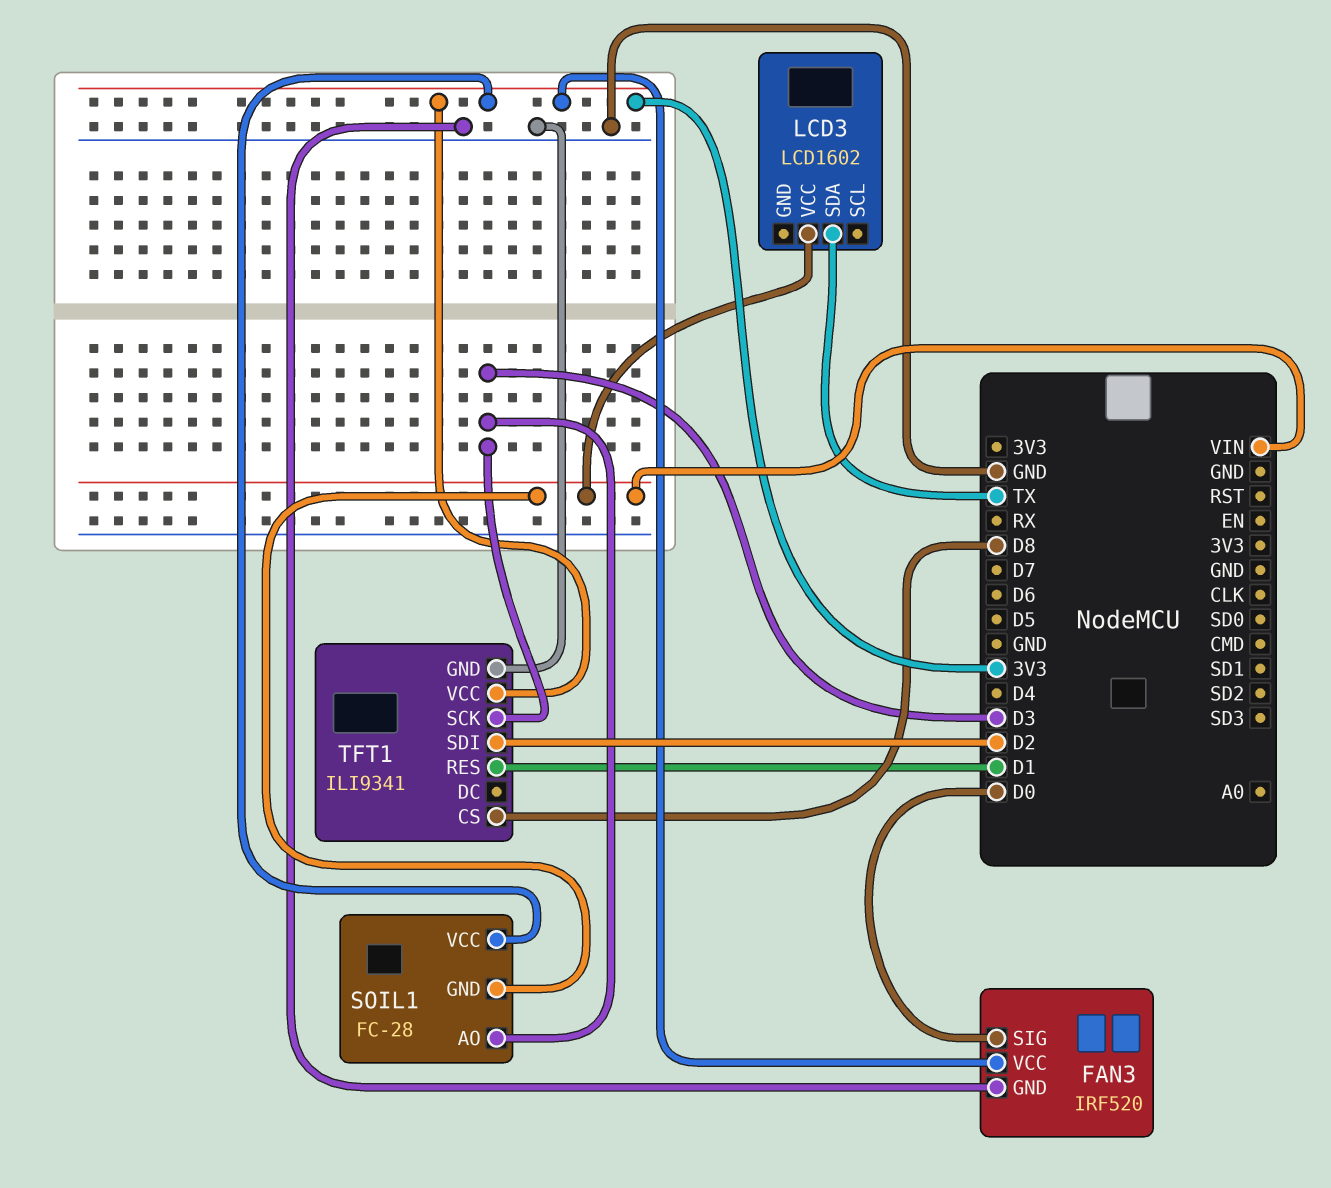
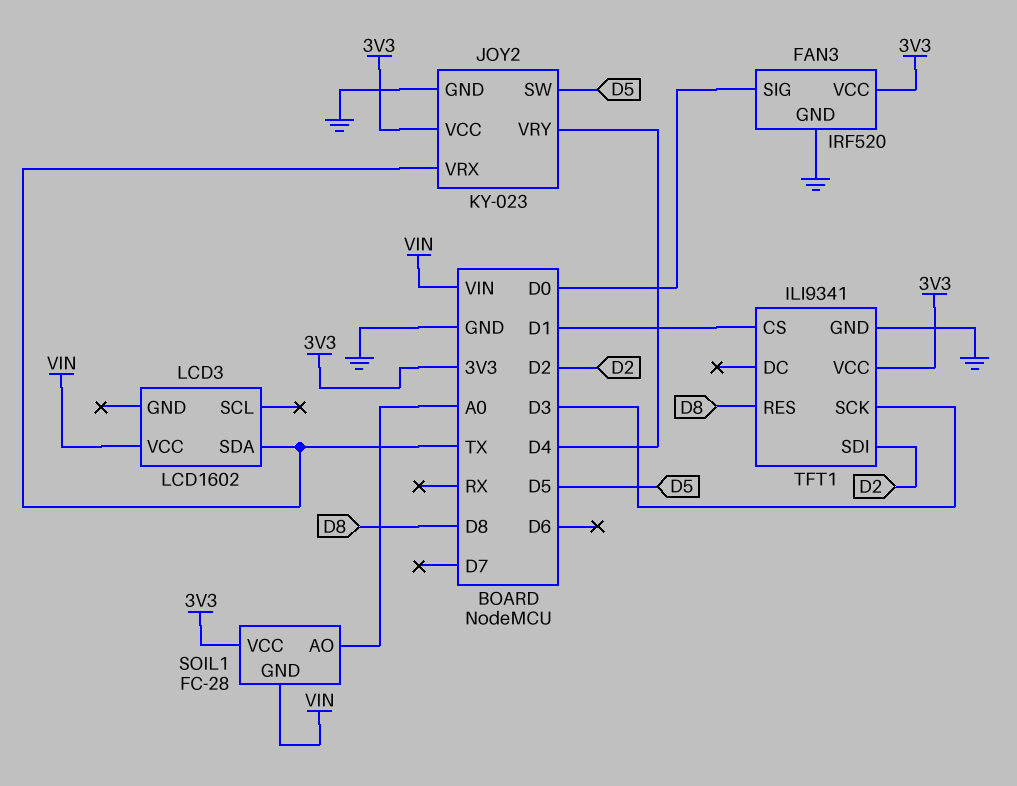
JOY2: none -> KY-023
JOY2 pin GND: none -> GND
JOY2 pin SW: none -> D5
JOY2 pin VCC: none -> 3V3
JOY2 pin VRX: none -> TX
JOY2 pin VRY: none -> D4
SOIL1 pin AO: D3 -> A0
TFT1 pin CS: D8 -> D1
TFT1 pin RES: D1 -> D8

